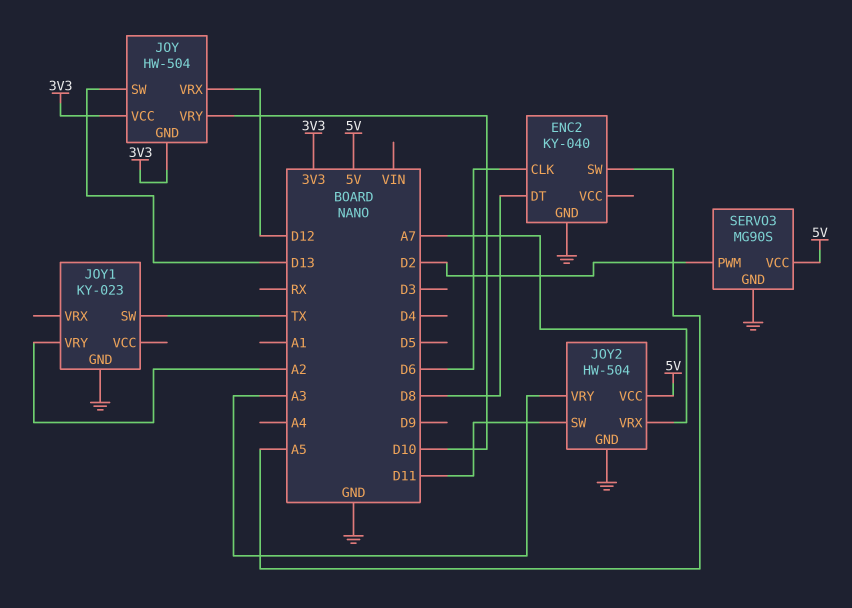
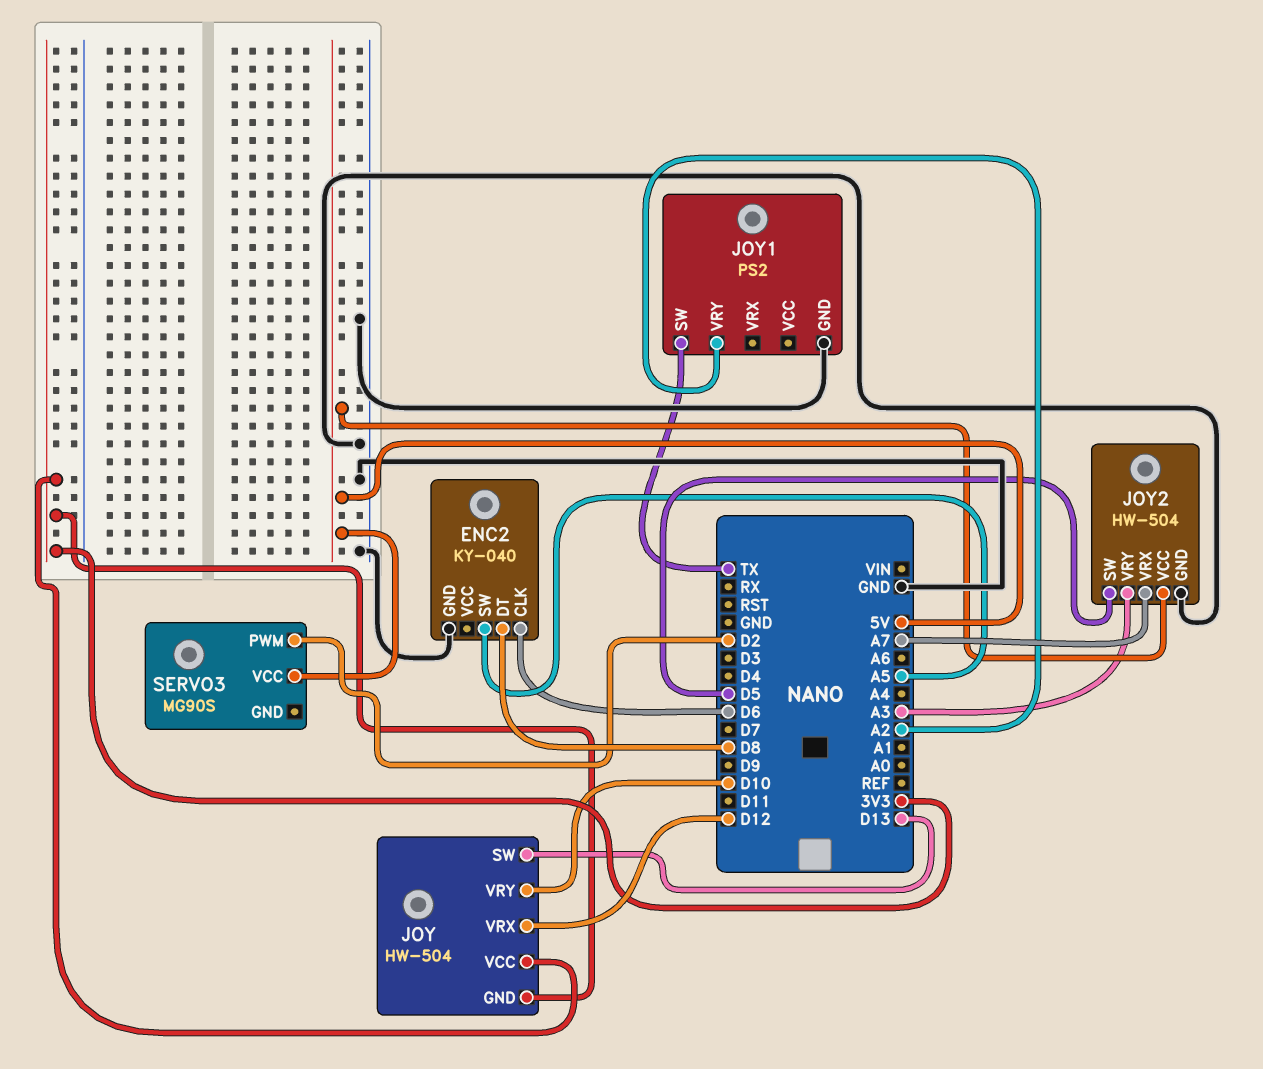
JOY1: KY-023 -> PS2
JOY2 pin SW: D11 -> D5
SERVO3 pin GND: GND -> none

